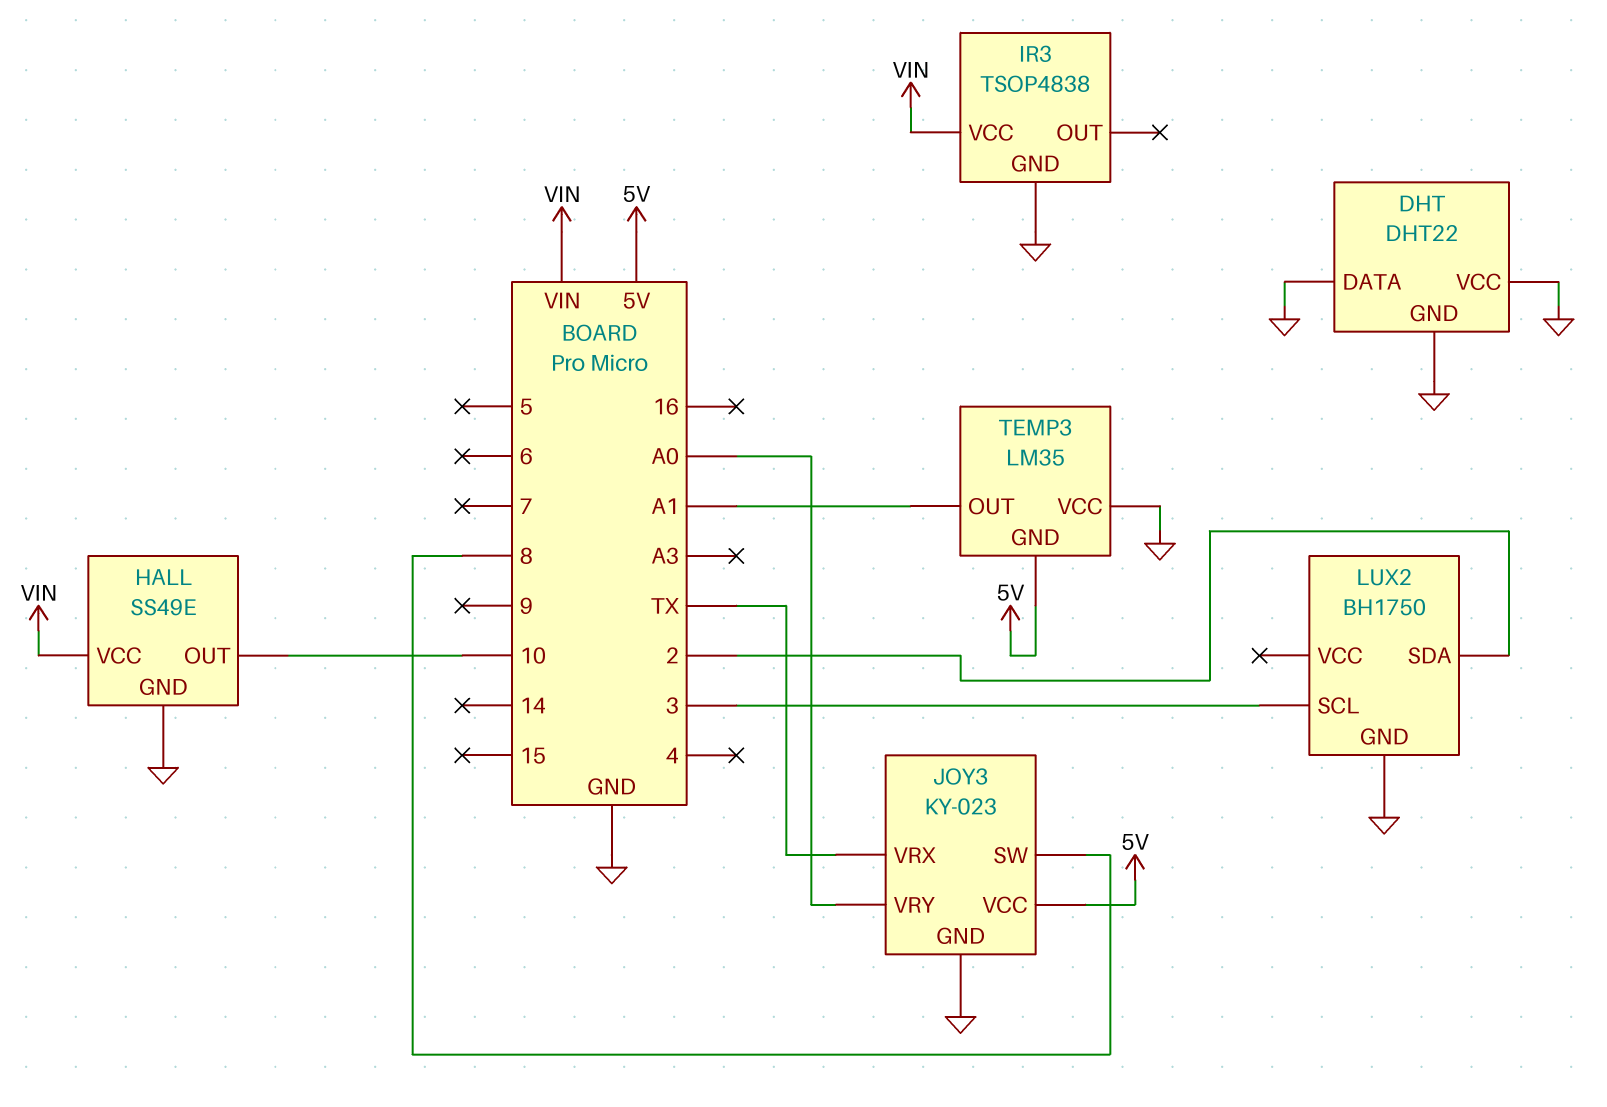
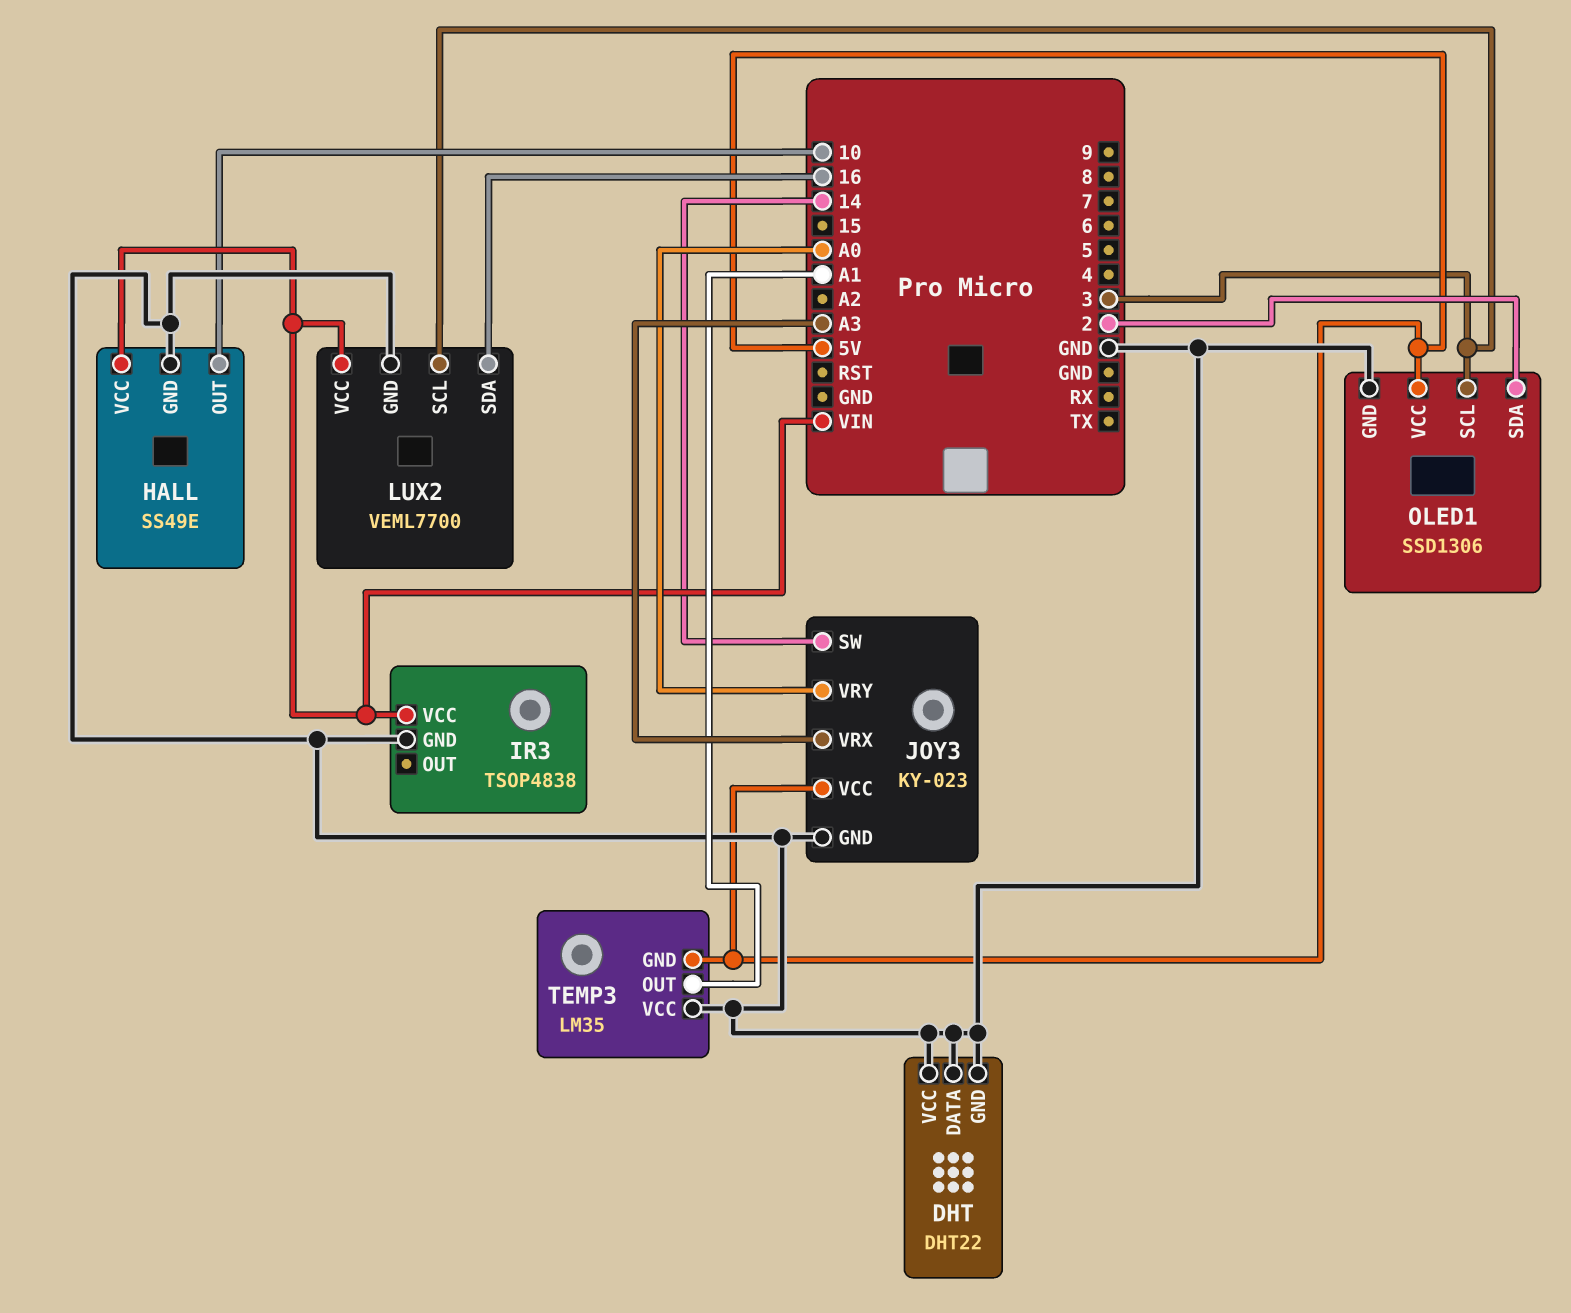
JOY3 pin SW: 8 -> 14
JOY3 pin VRX: TX -> A3
LUX2: BH1750 -> VEML7700
LUX2 pin SDA: 2 -> 16
LUX2 pin VCC: none -> VIN
OLED1: none -> SSD1306
OLED1 pin GND: none -> GND
OLED1 pin SCL: none -> 3
OLED1 pin SDA: none -> 2
OLED1 pin VCC: none -> 5V

